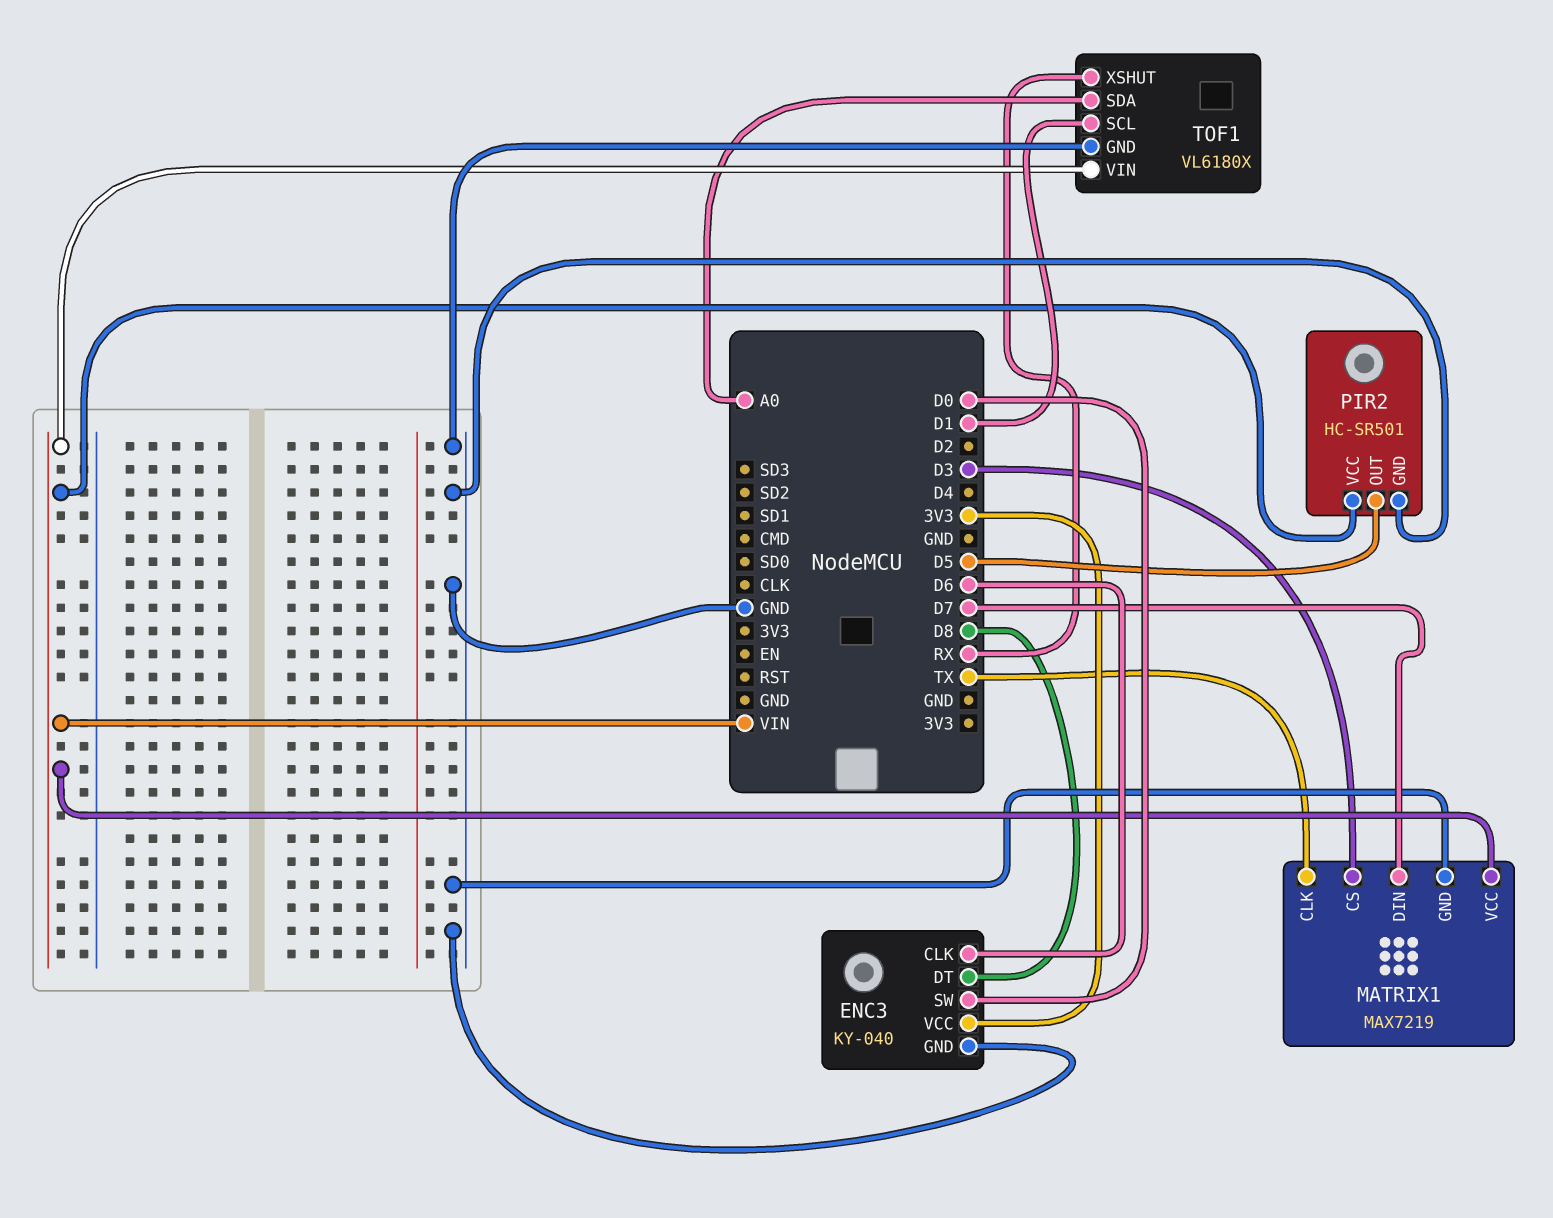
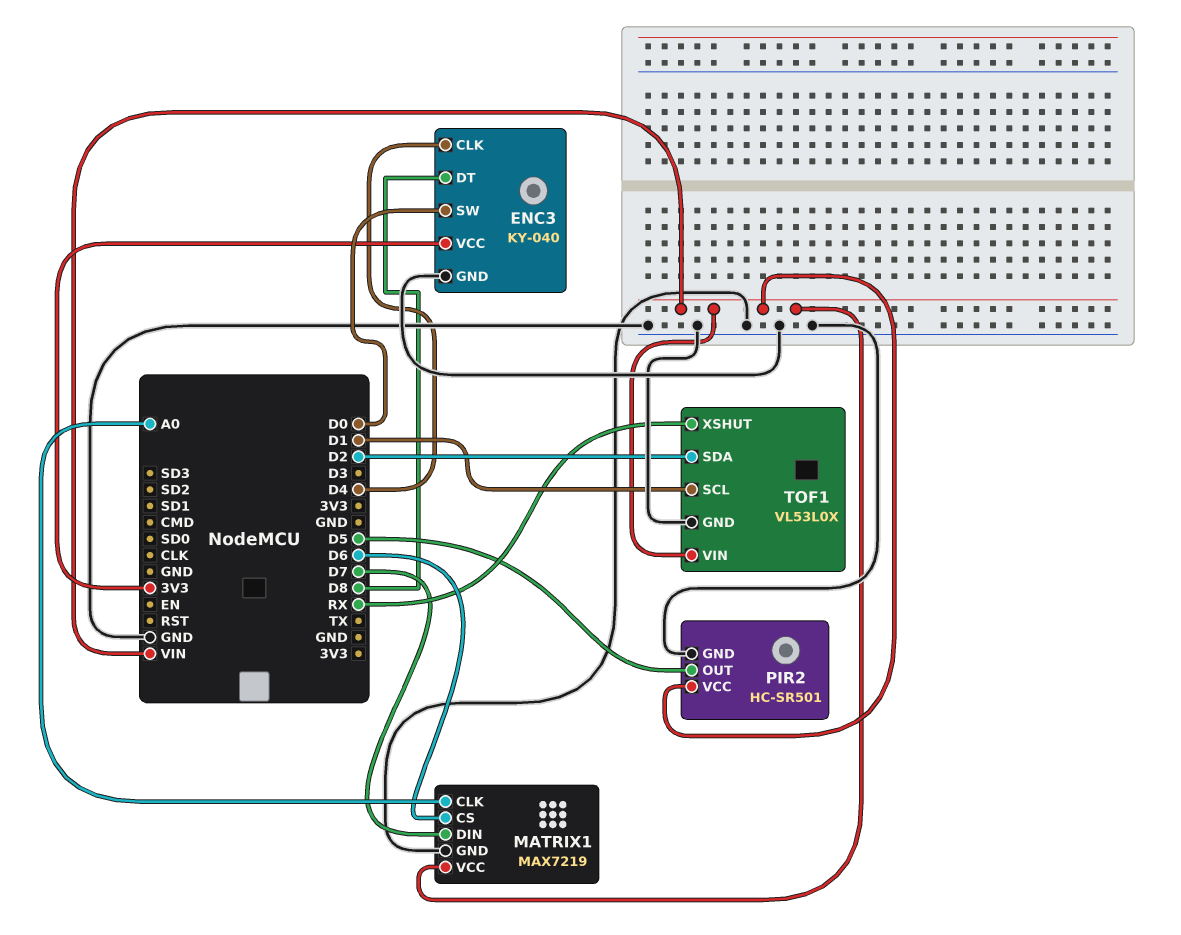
ENC3 pin CLK: D6 -> D4
MATRIX1 pin CLK: TX -> A0
MATRIX1 pin CS: D3 -> D6
TOF1: VL6180X -> VL53L0X
TOF1 pin SDA: A0 -> D2

